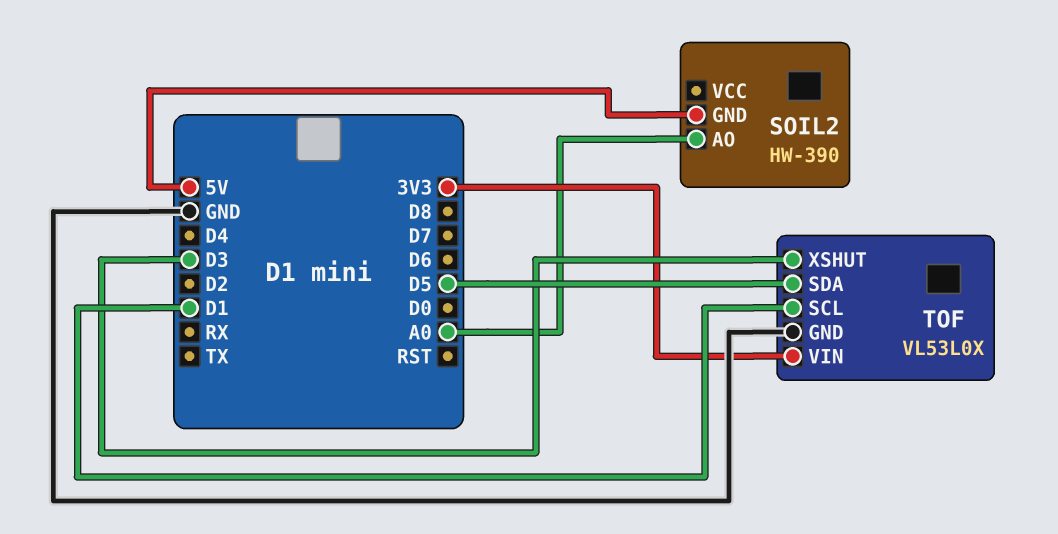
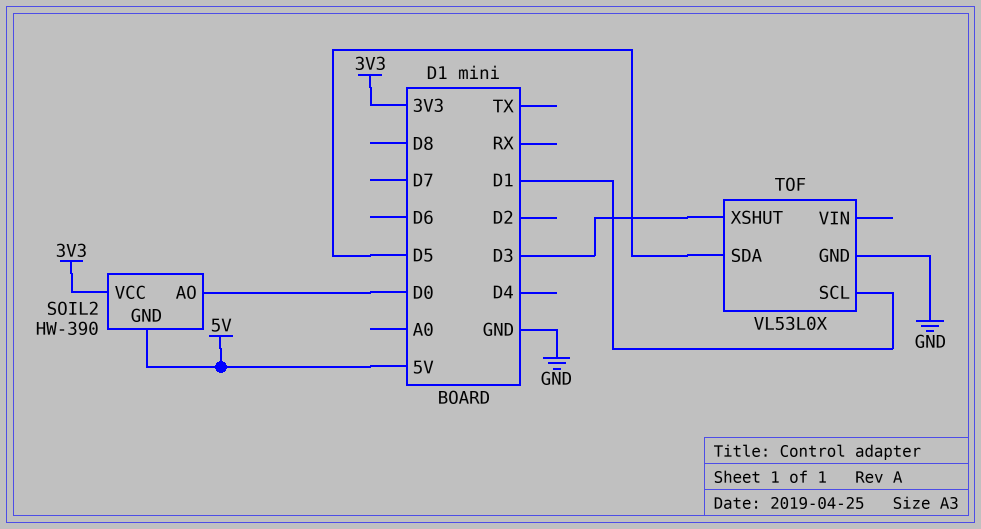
SOIL2 pin AO: A0 -> D0
SOIL2 pin VCC: none -> 3V3
TOF pin VIN: 3V3 -> none

